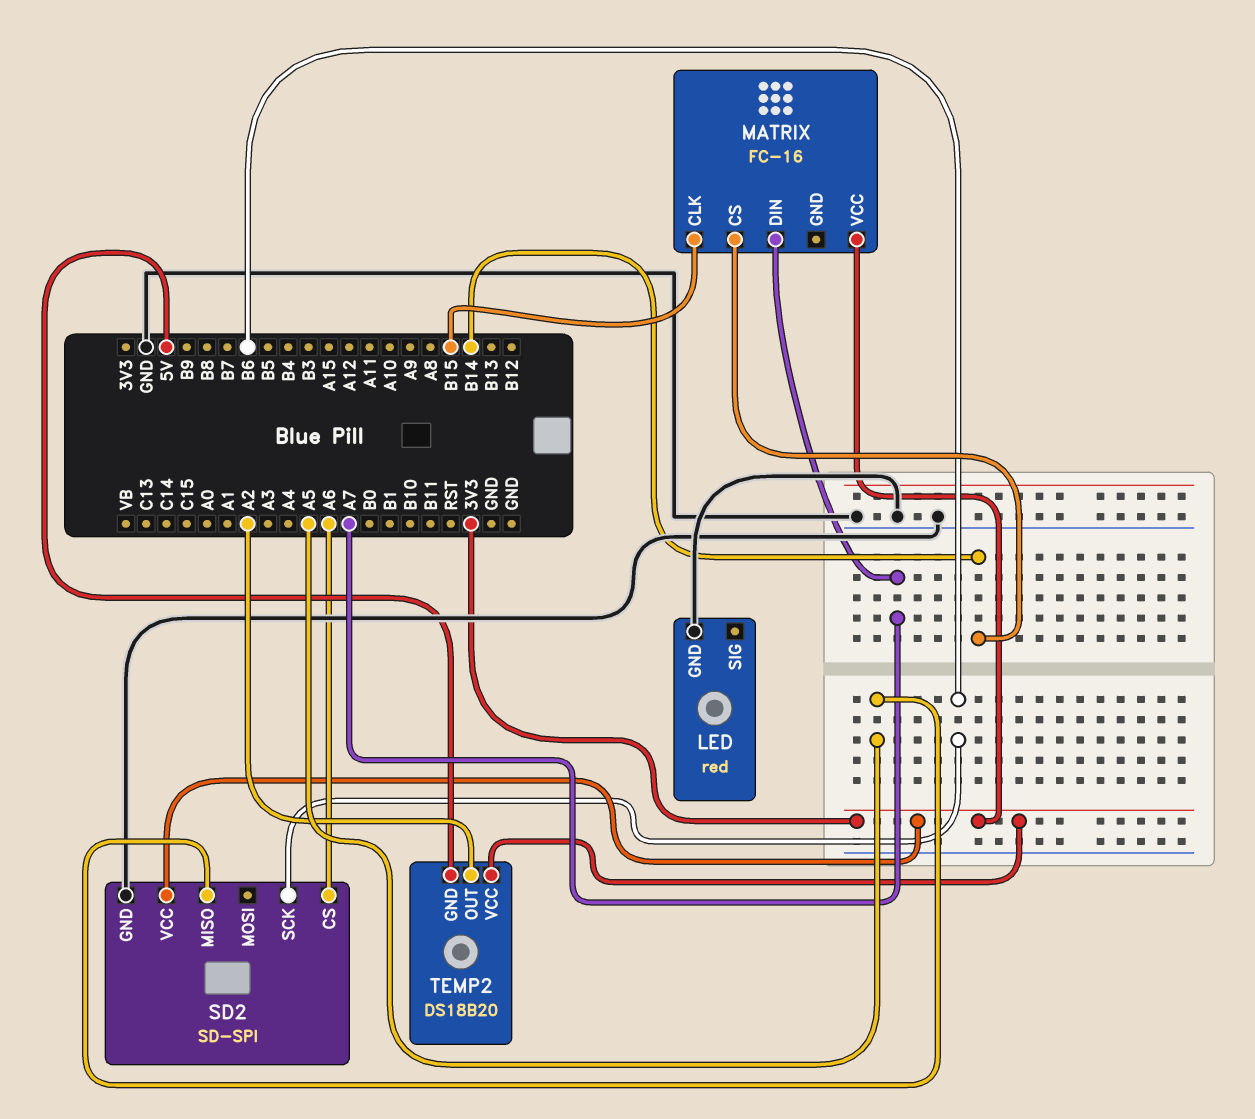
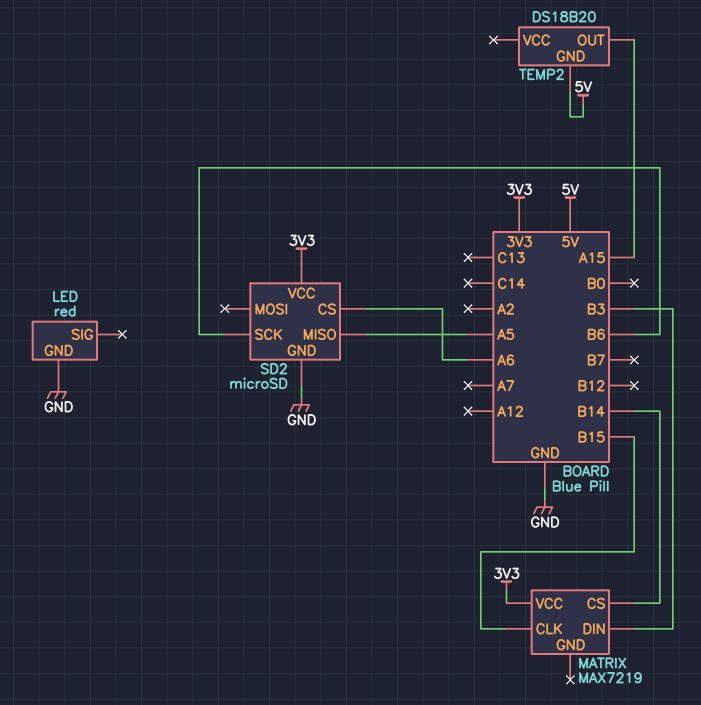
MATRIX: FC-16 -> MAX7219
MATRIX pin DIN: A7 -> B3
SD2: SD-SPI -> microSD
TEMP2 pin OUT: A2 -> A15
TEMP2 pin VCC: 3V3 -> none

